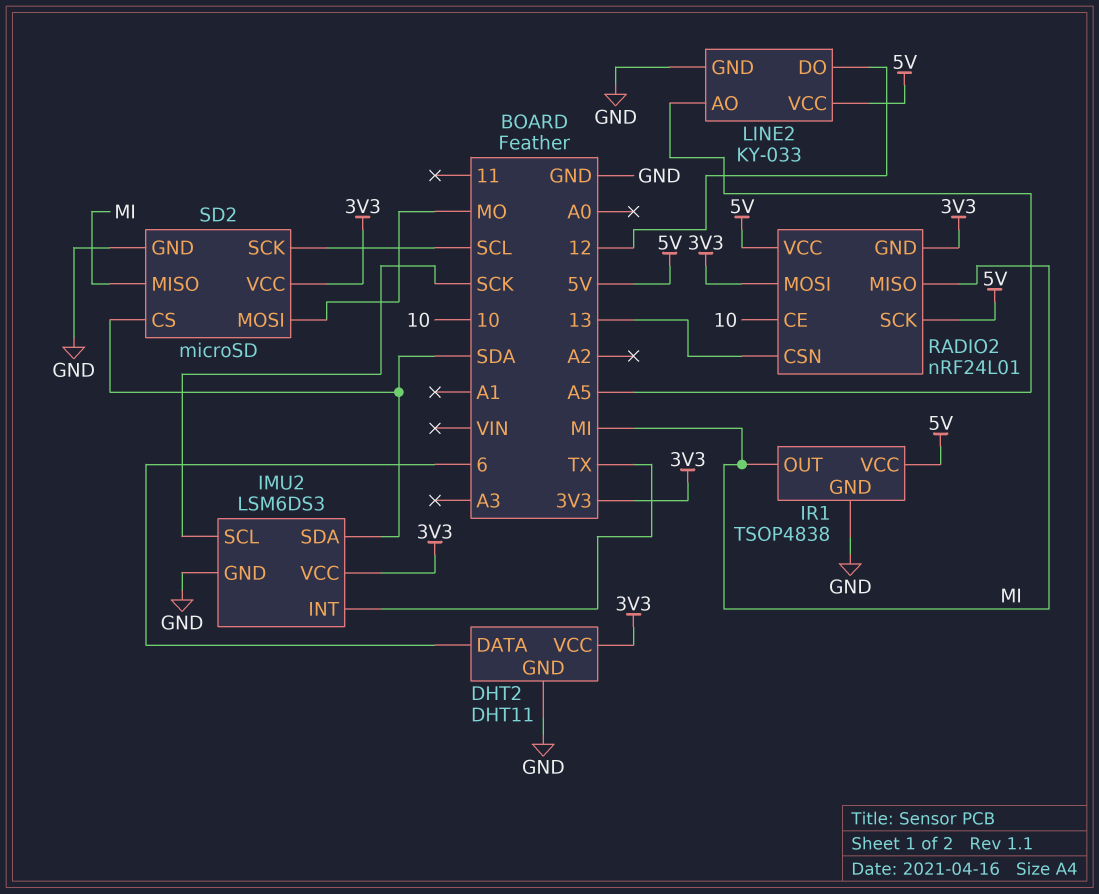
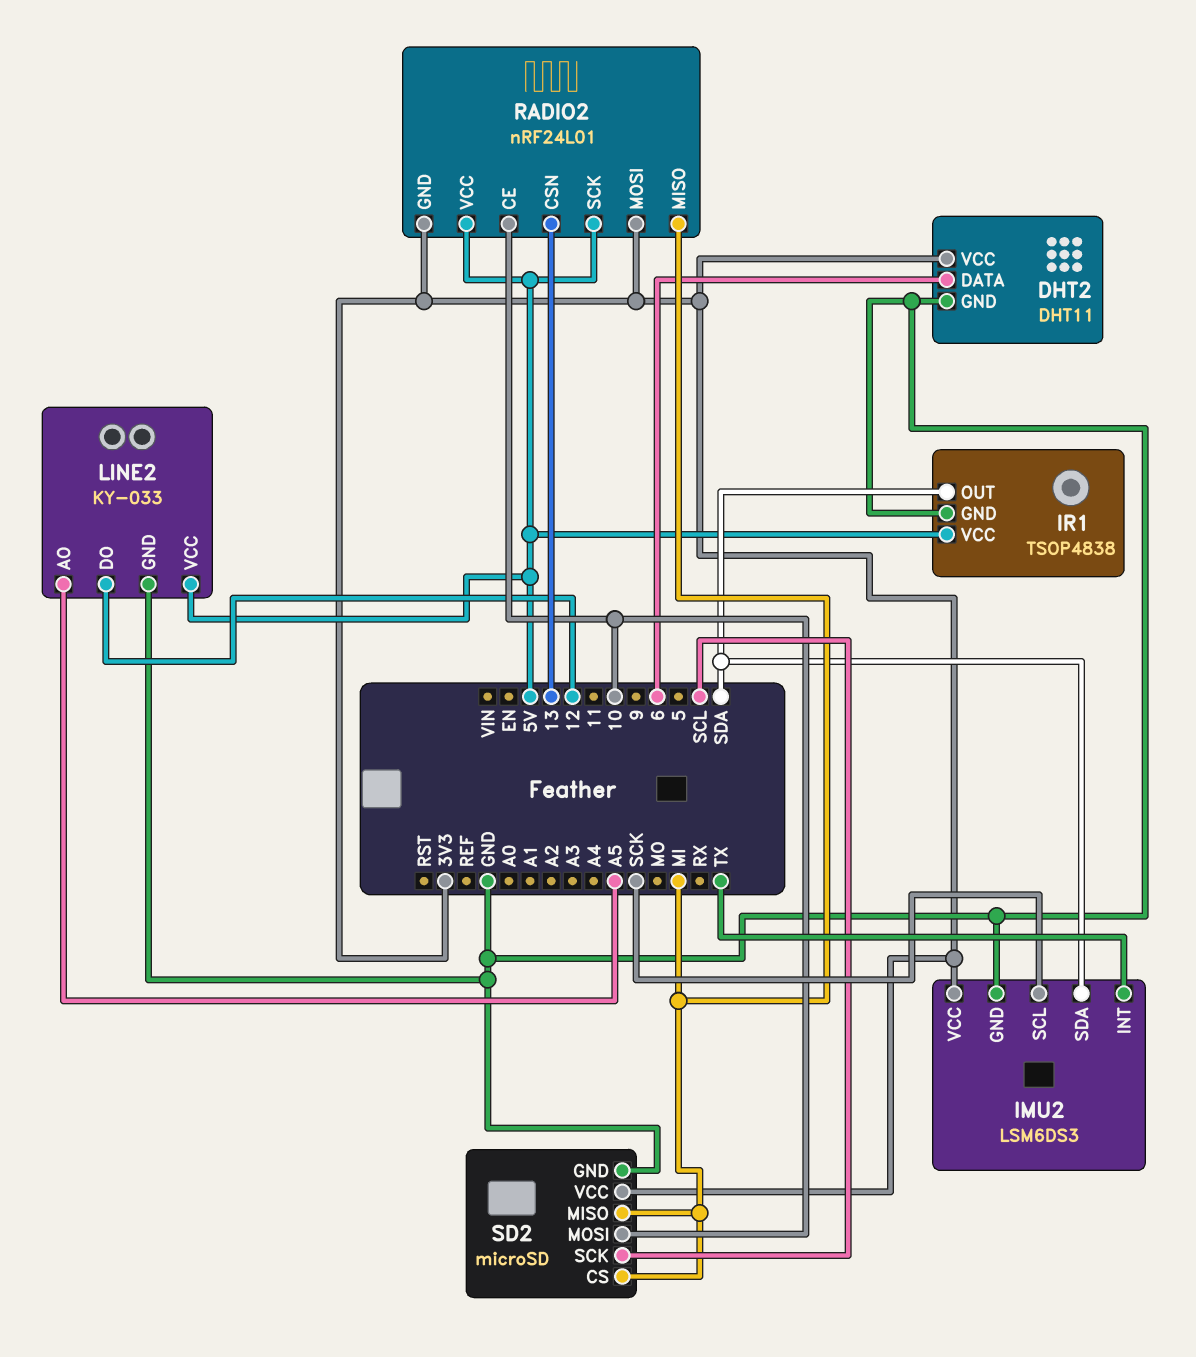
IR1 pin OUT: MI -> SDA
SD2 pin CS: SDA -> MI
SD2 pin MOSI: MO -> 10

